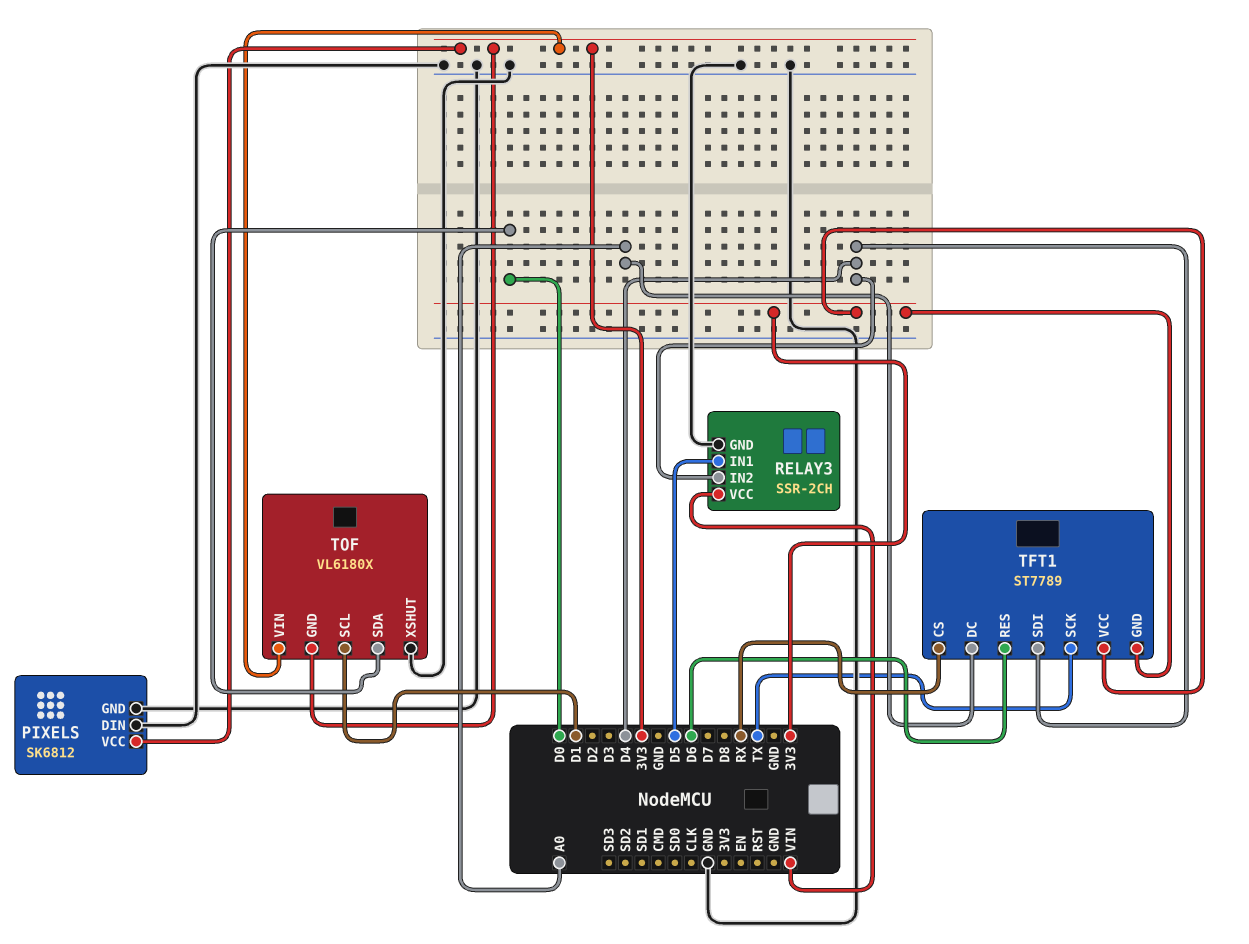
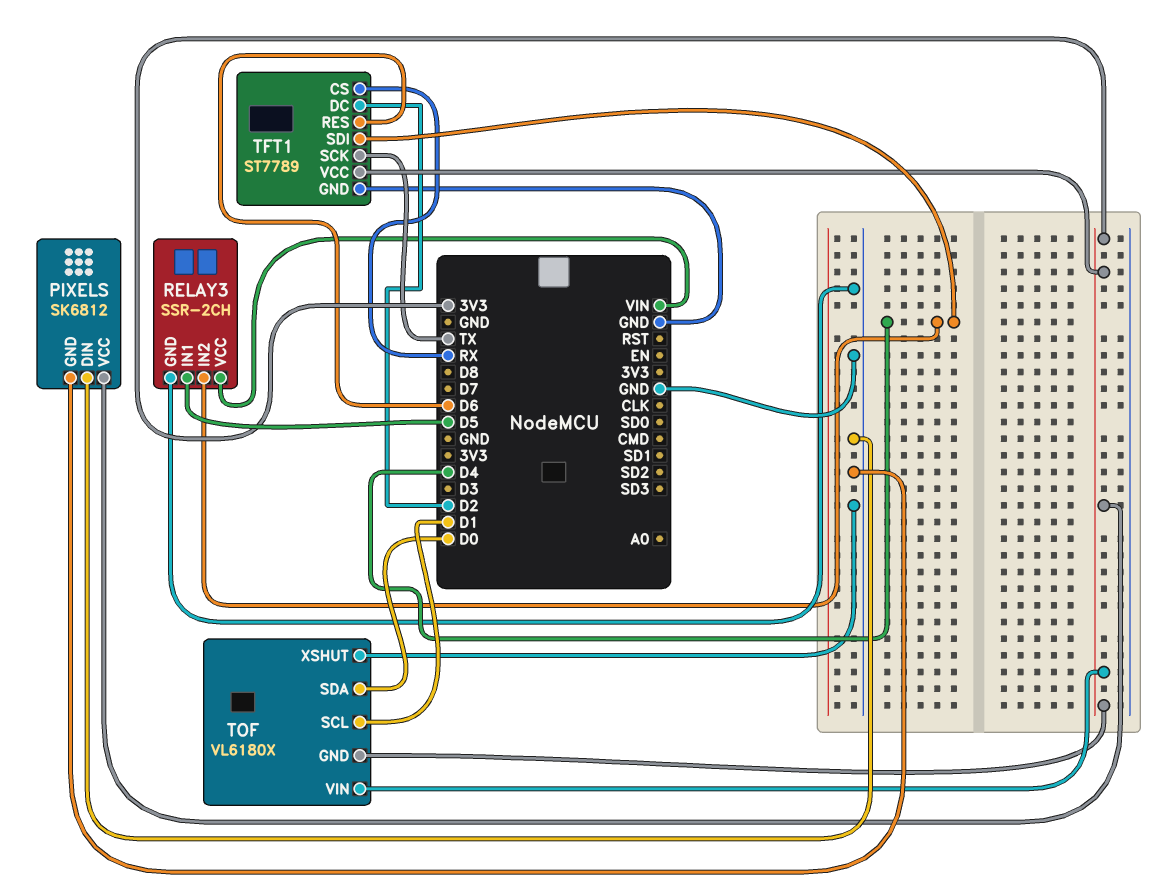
TFT1 pin DC: A0 -> D2
TFT1 pin GND: 3V3 -> GND

